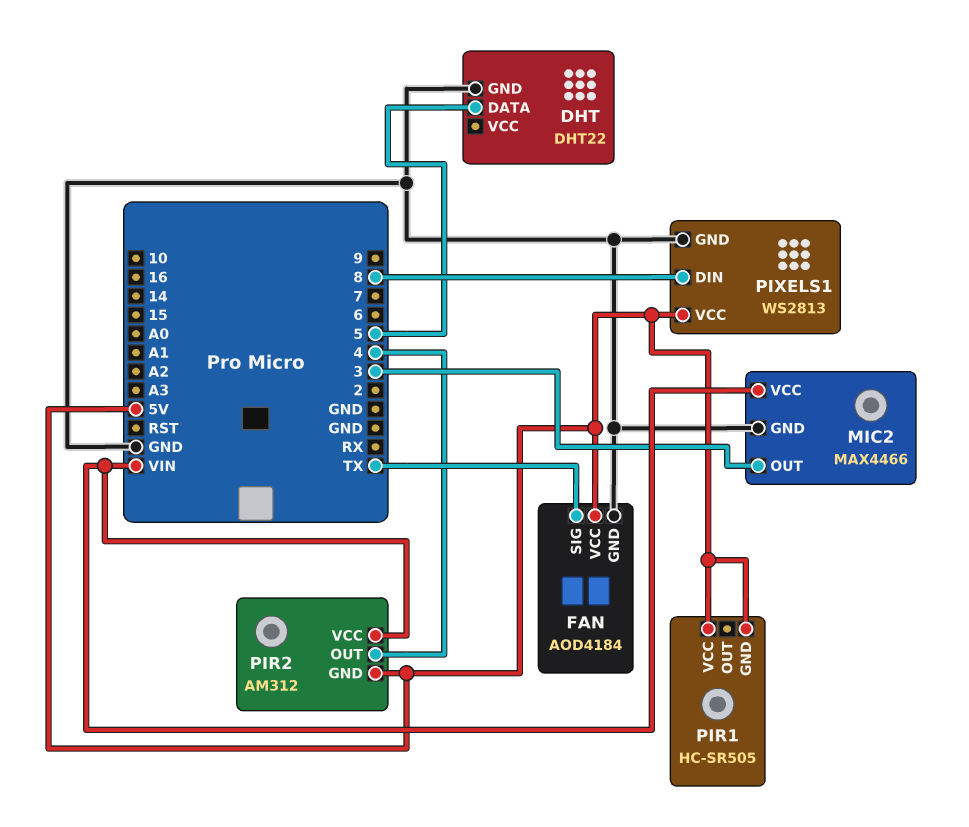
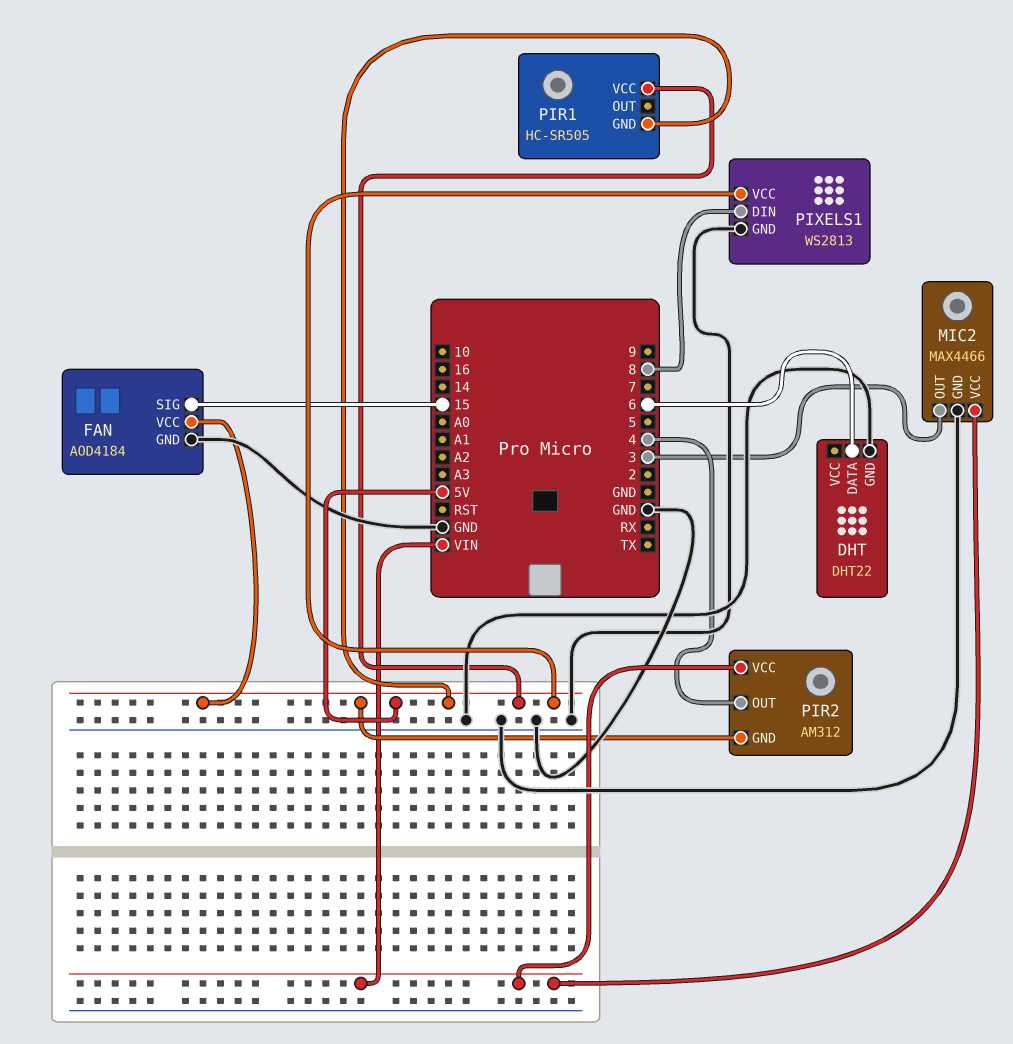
DHT pin DATA: 5 -> 6
FAN pin SIG: TX -> 15

